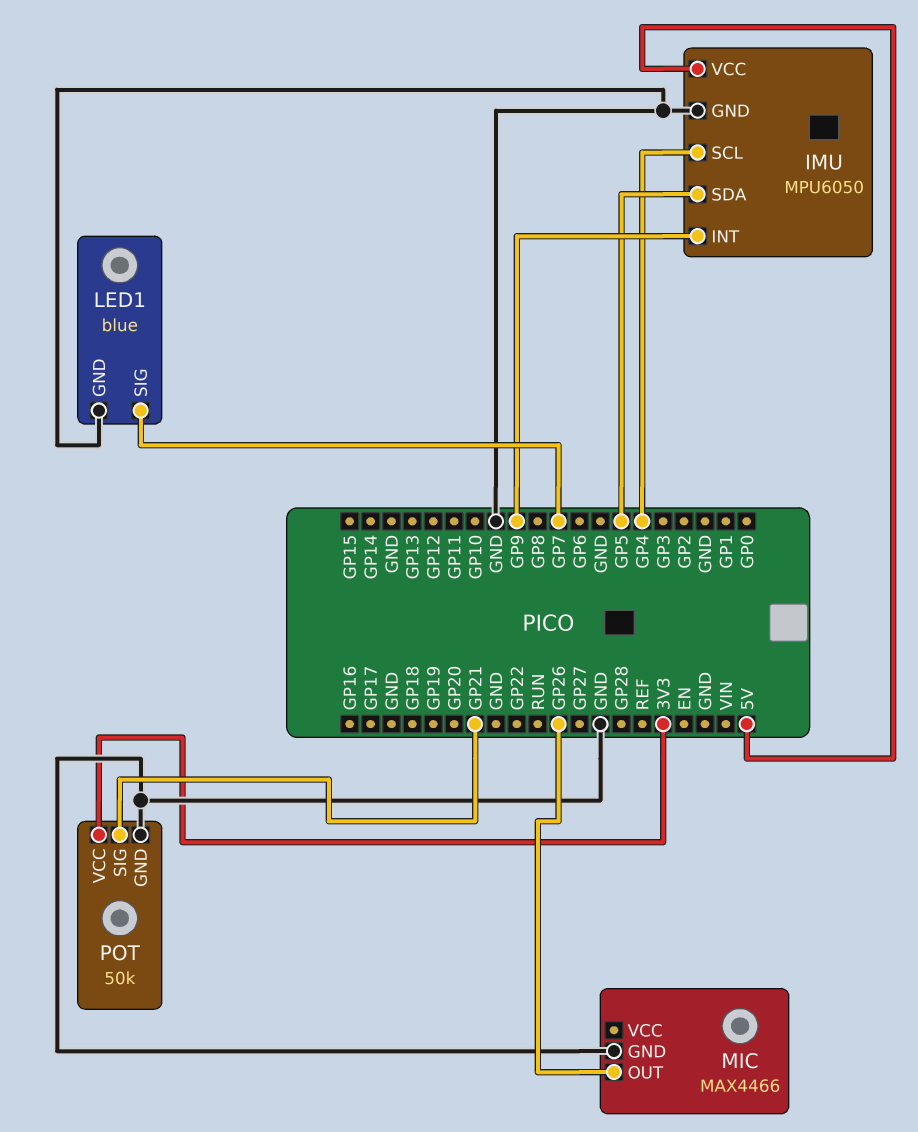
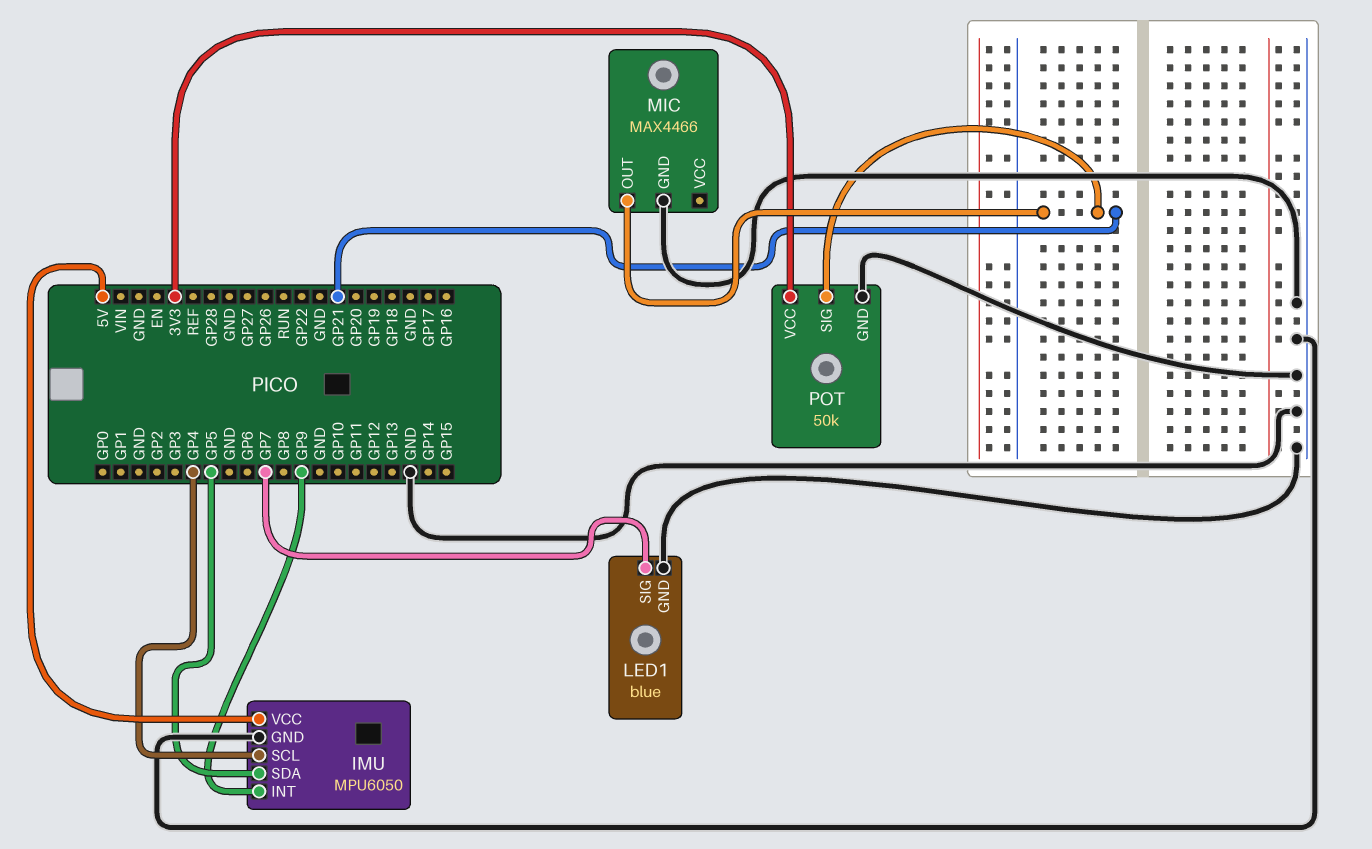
MIC pin OUT: GP26 -> GP21

